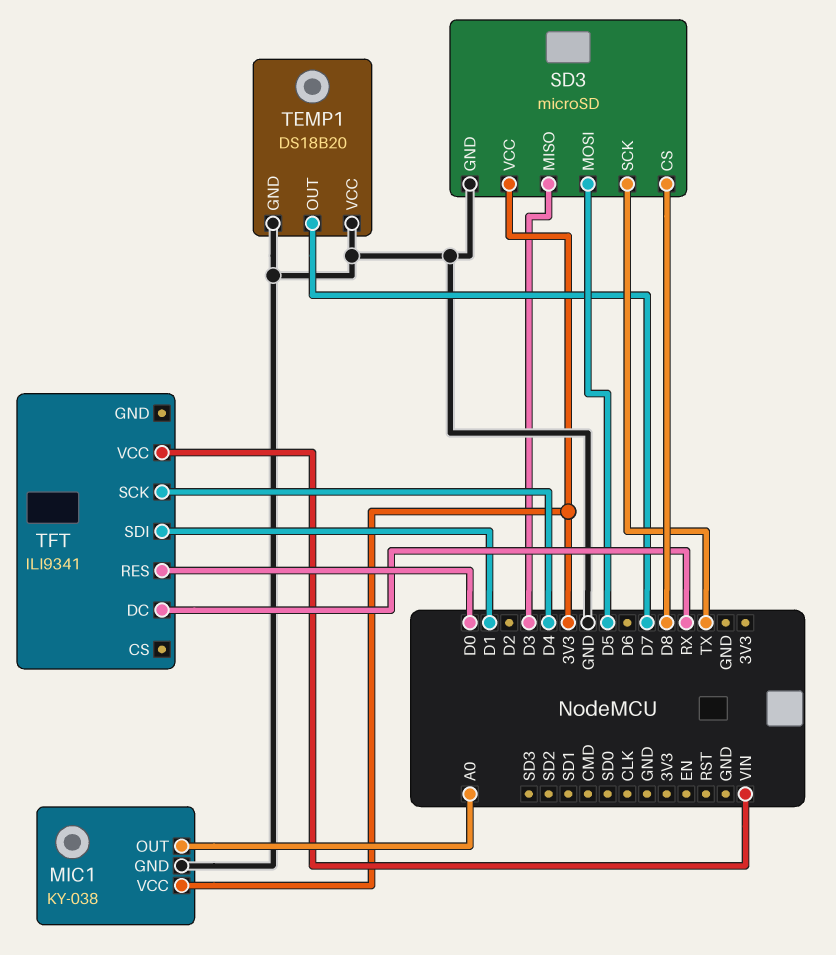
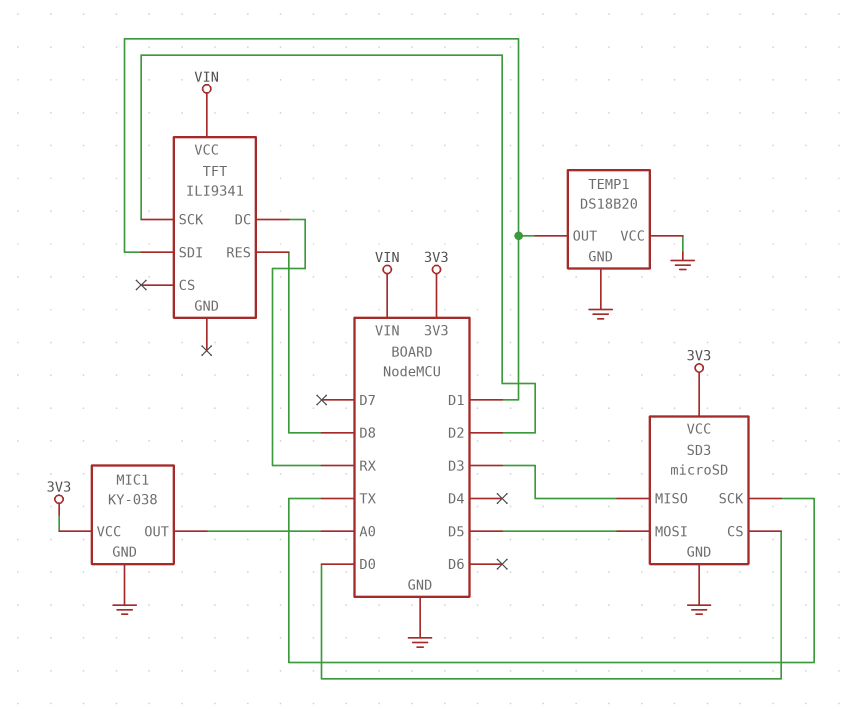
SD3 pin CS: D8 -> D0
TEMP1 pin OUT: D7 -> D1
TFT pin RES: D0 -> D8
TFT pin SCK: D4 -> D2

